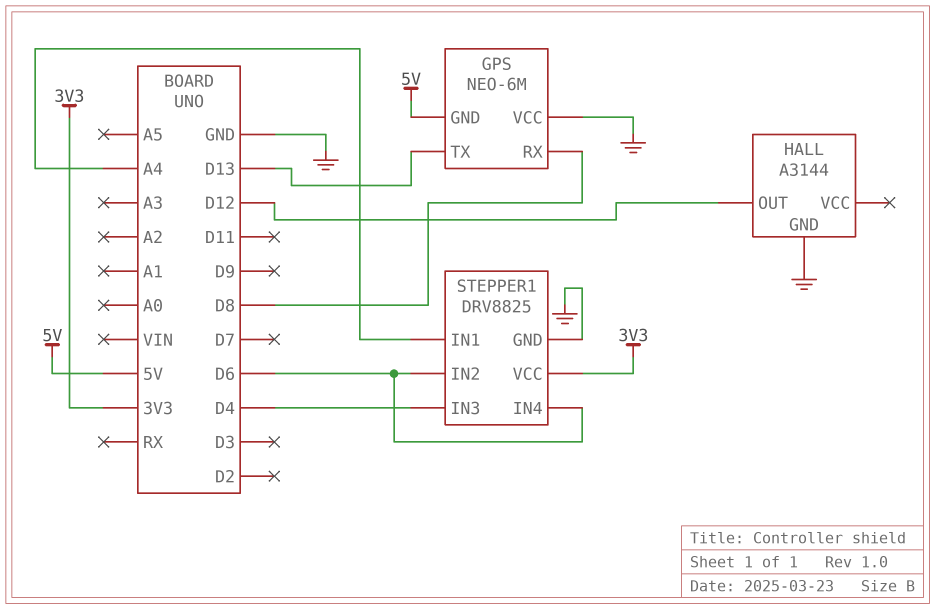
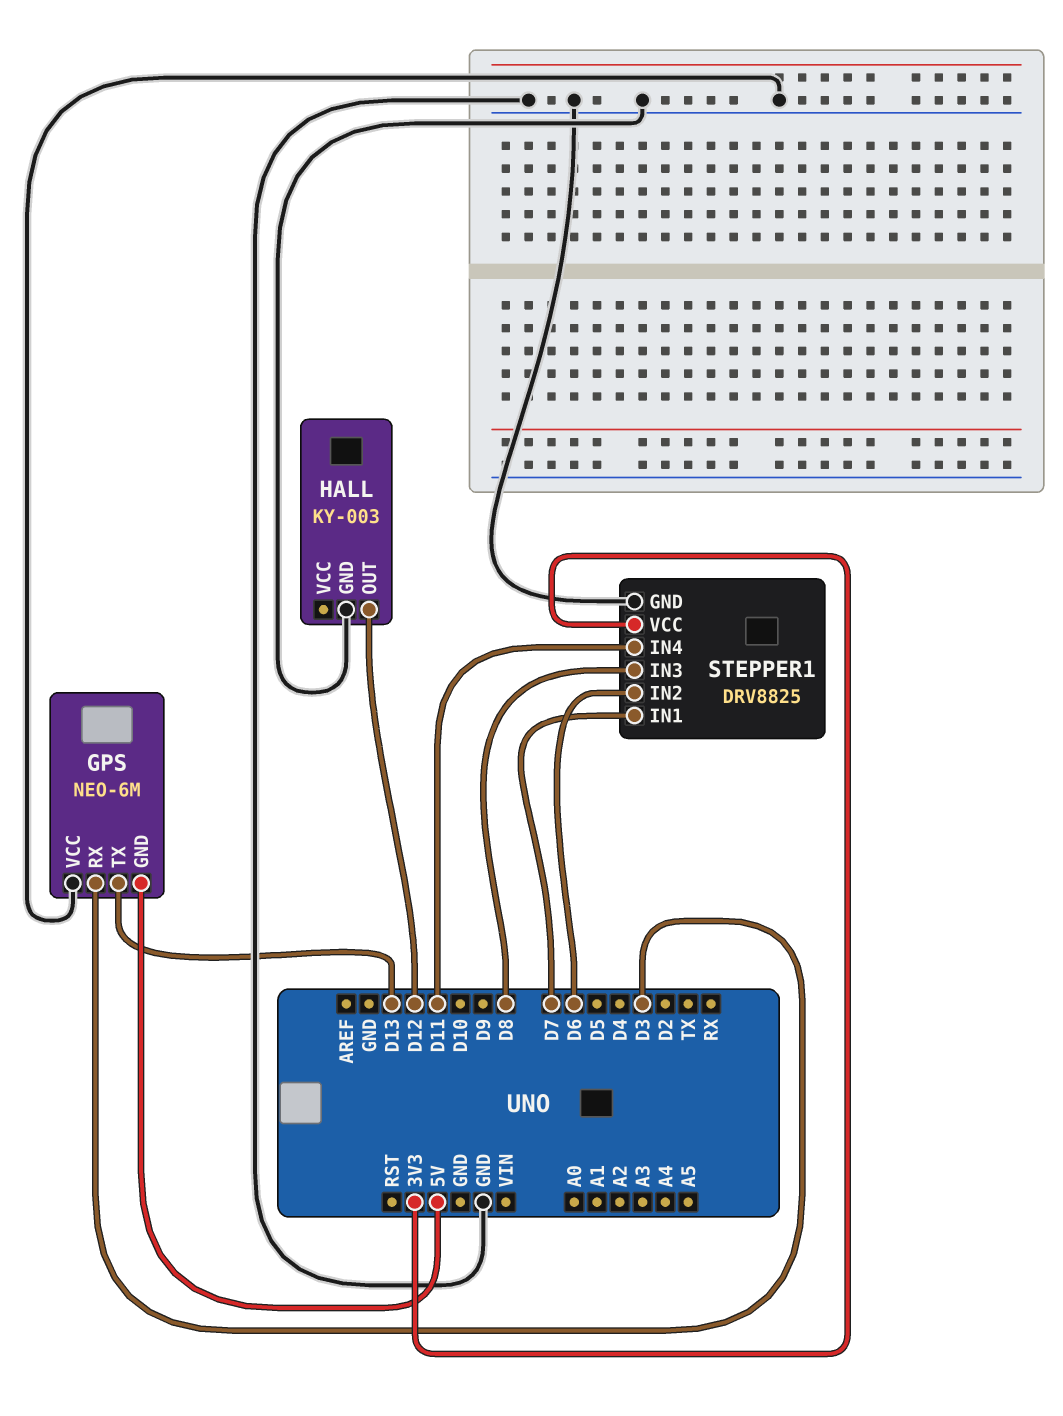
GPS pin RX: D8 -> D3
HALL: A3144 -> KY-003
STEPPER1 pin IN1: A4 -> D7
STEPPER1 pin IN3: D4 -> D8
STEPPER1 pin IN4: D6 -> D11

